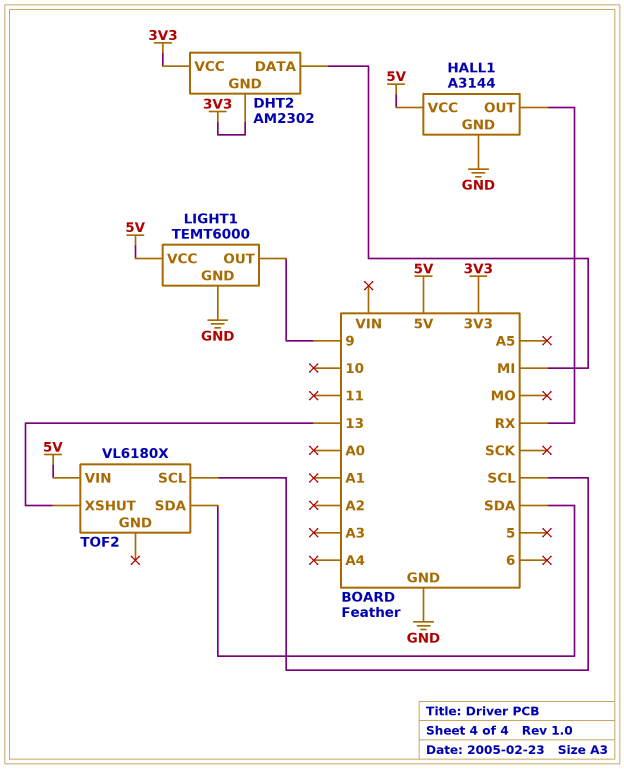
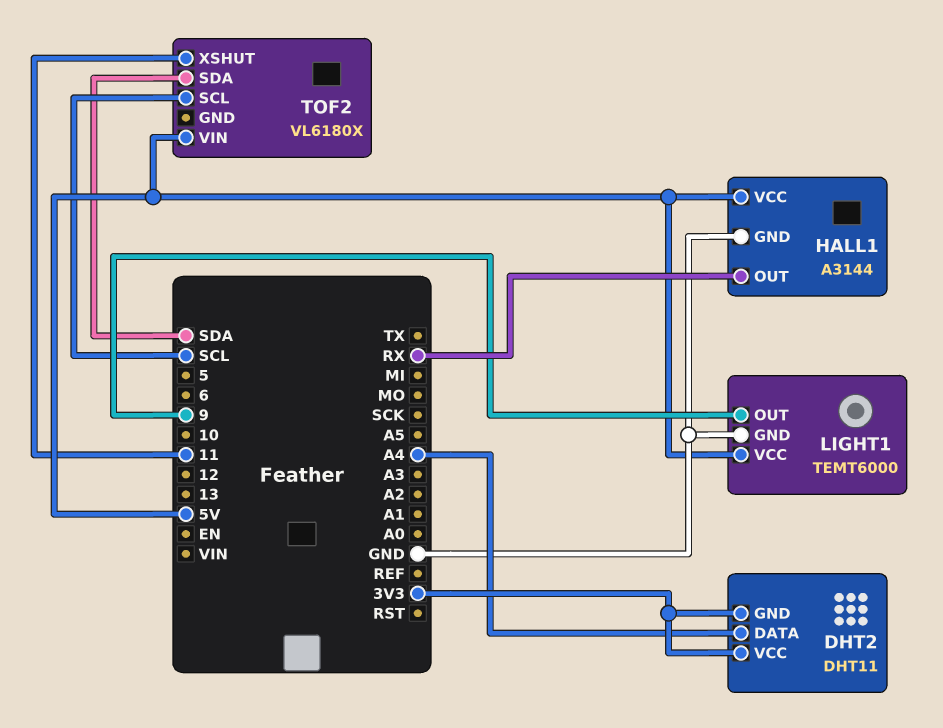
DHT2: AM2302 -> DHT11
DHT2 pin DATA: MI -> A4
TOF2 pin XSHUT: 13 -> 11

